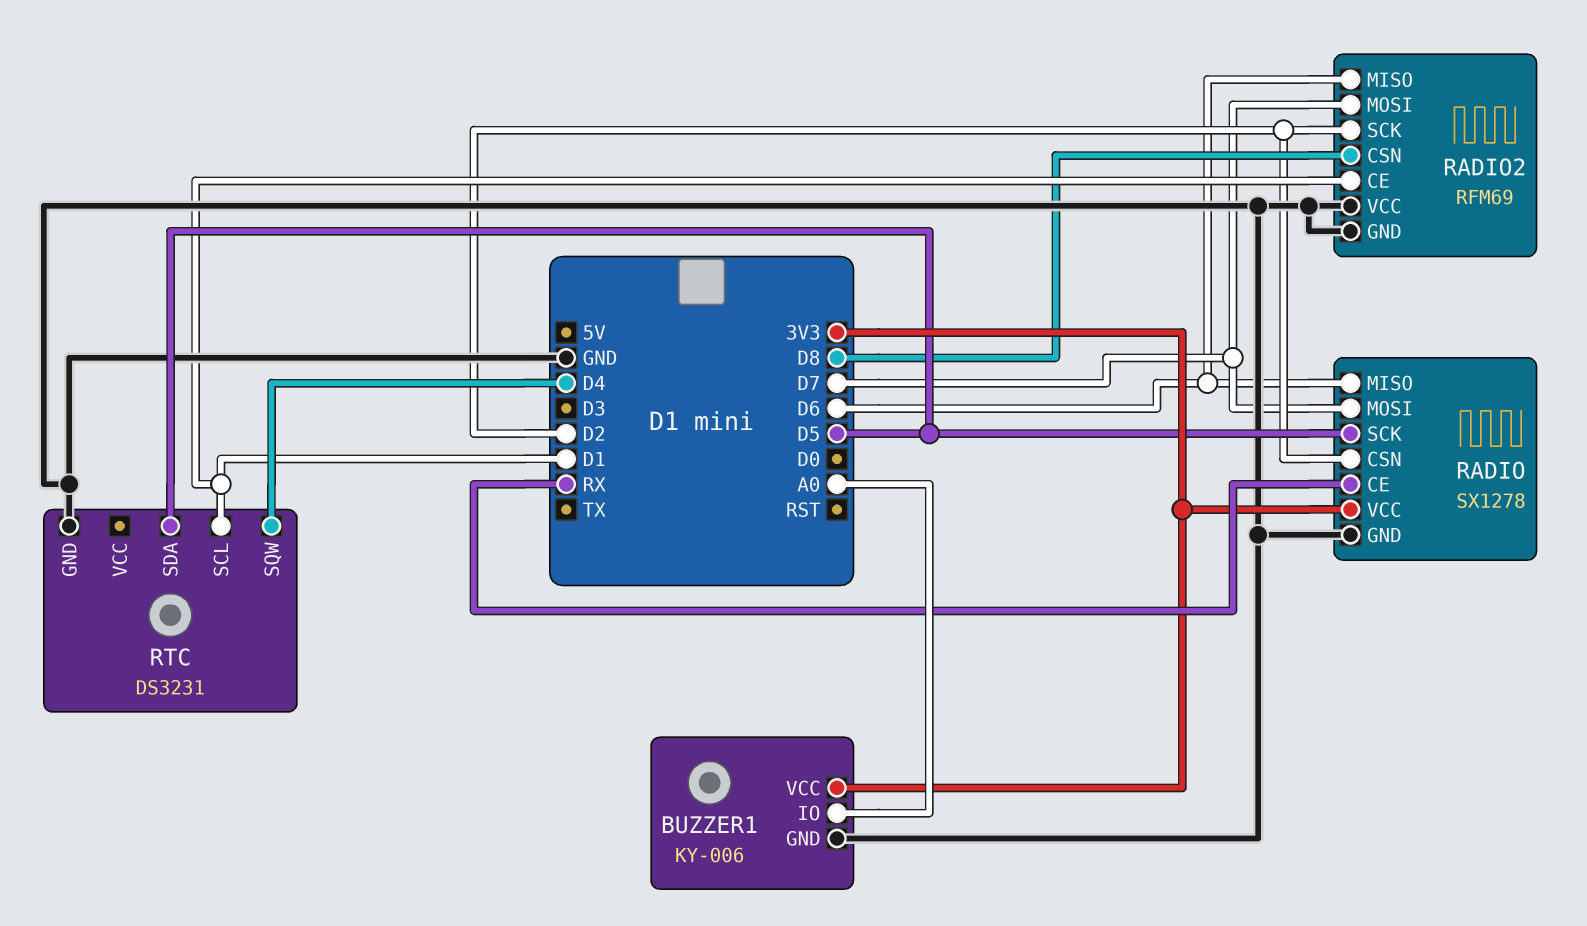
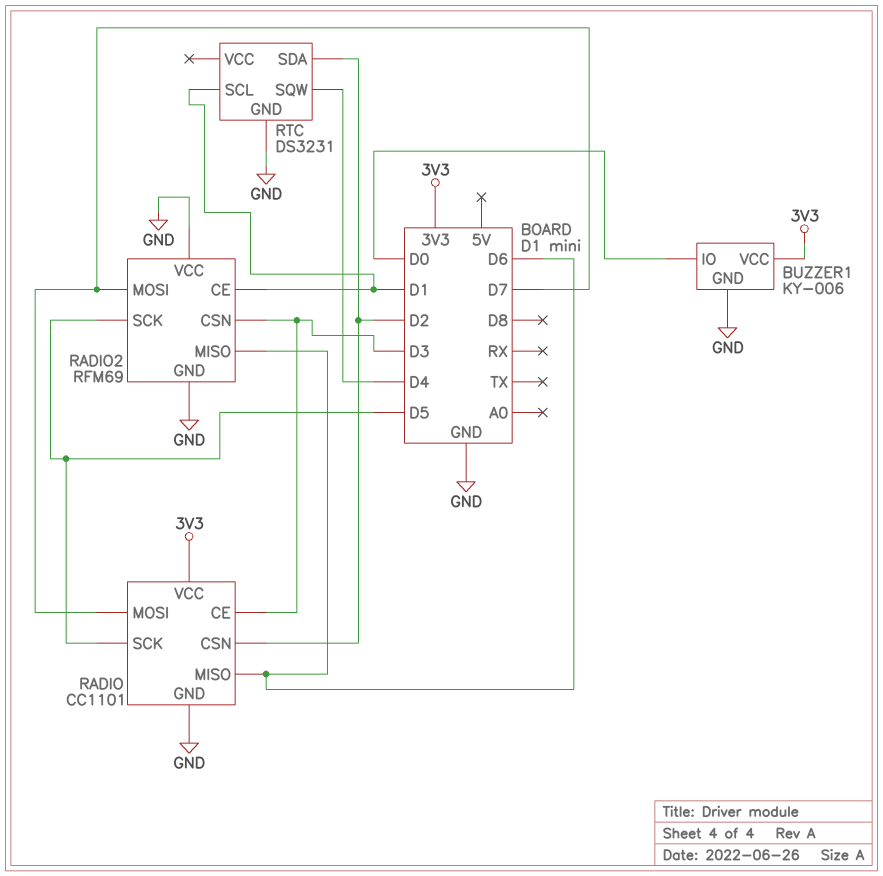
BUZZER1 pin IO: A0 -> D0
RADIO: SX1278 -> CC1101
RADIO pin CE: RX -> D3
RADIO2 pin CSN: D8 -> D3
RADIO2 pin SCK: D2 -> D5
RTC pin SDA: D5 -> D2

